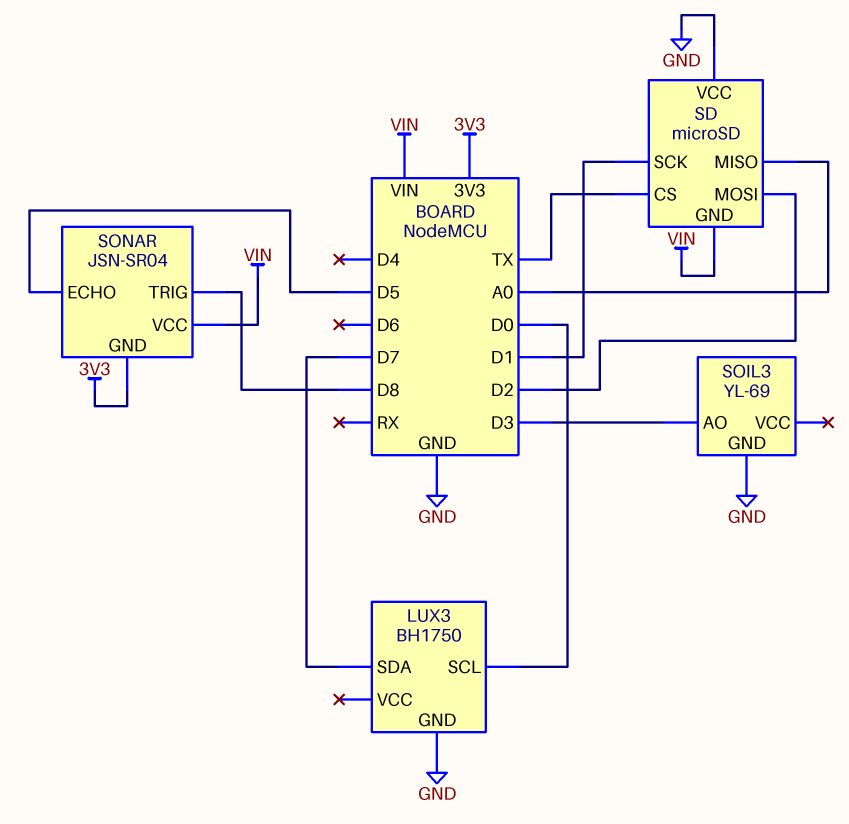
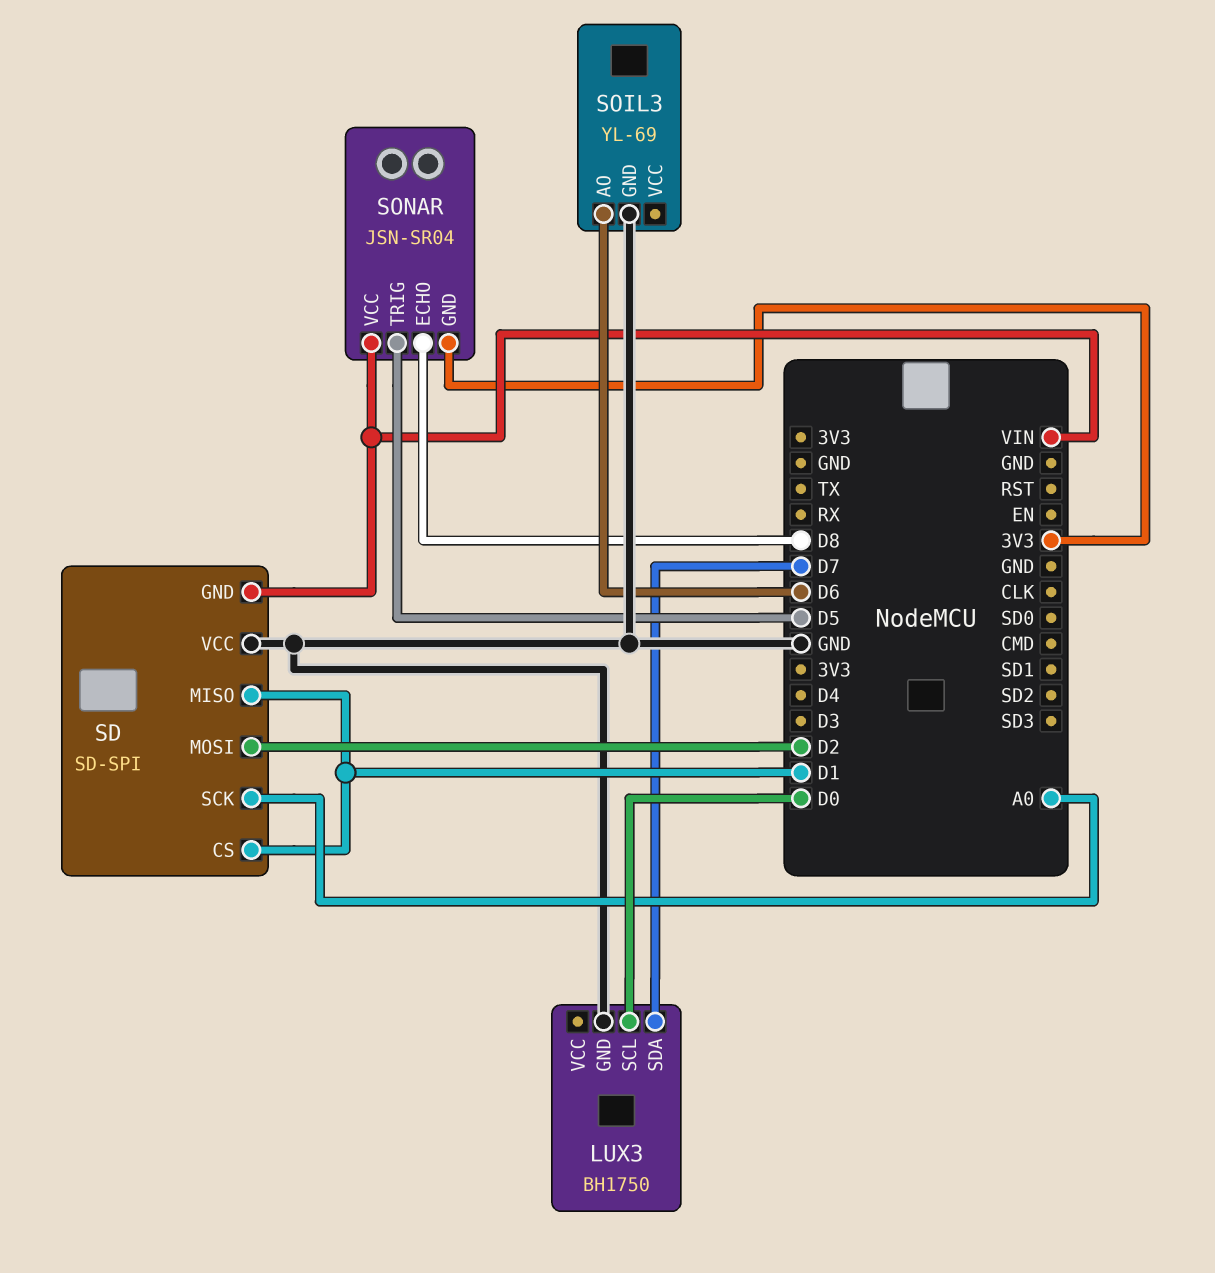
SD: microSD -> SD-SPI
SD pin CS: TX -> D1
SD pin MISO: A0 -> D1
SD pin SCK: D1 -> A0
SOIL3 pin AO: D3 -> D6
SONAR pin ECHO: D5 -> D8
SONAR pin TRIG: D8 -> D5

